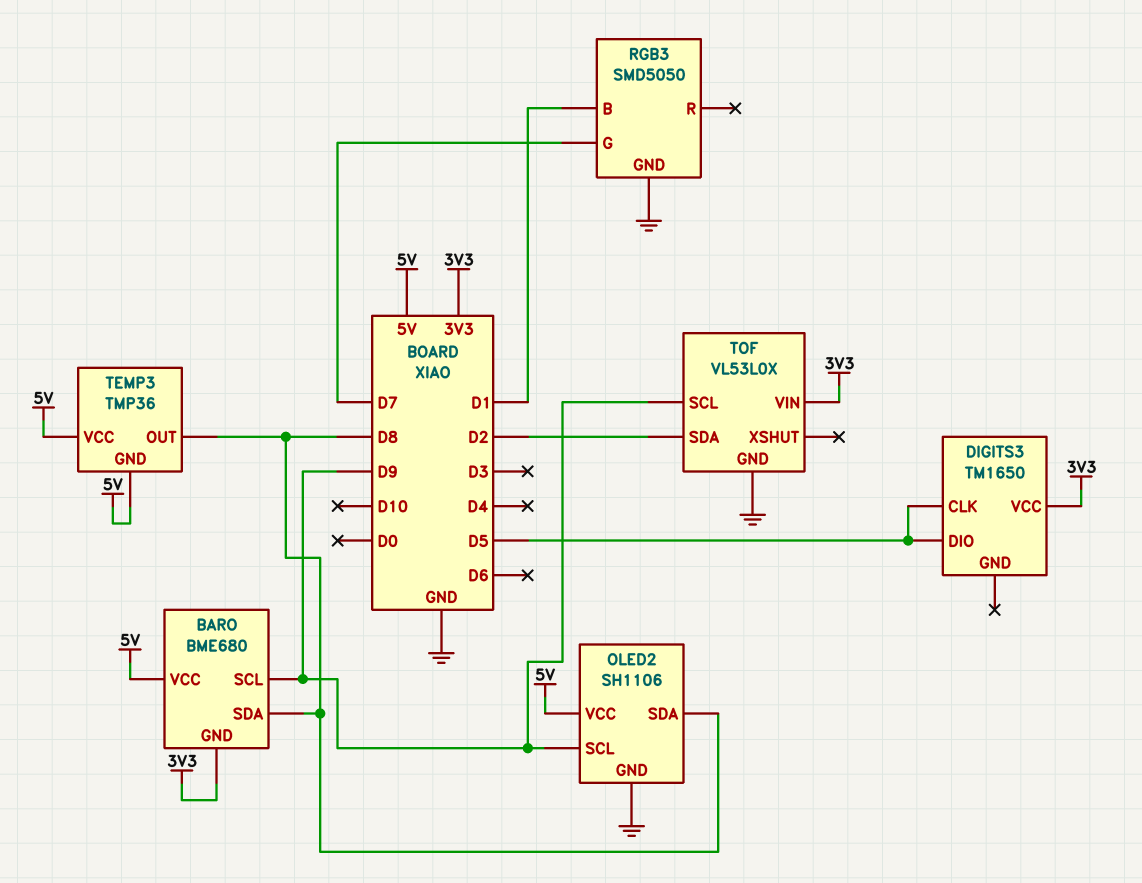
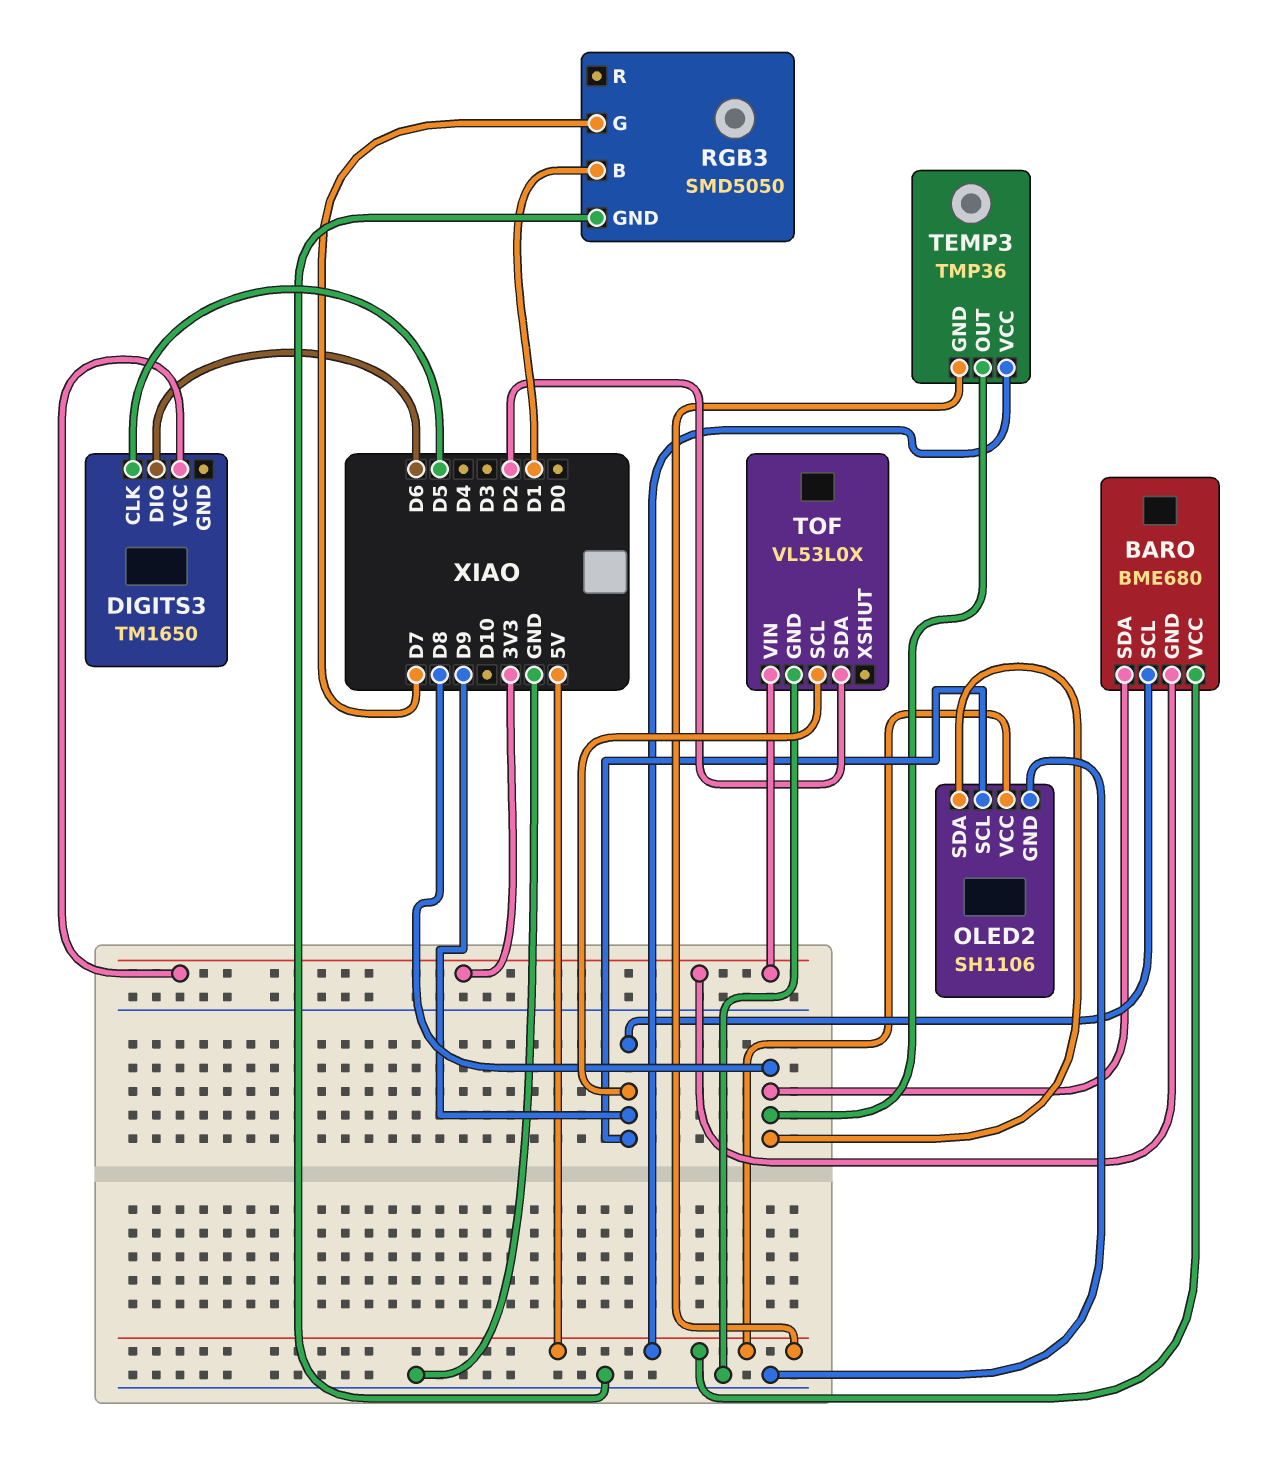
DIGITS3 pin DIO: D5 -> D6

